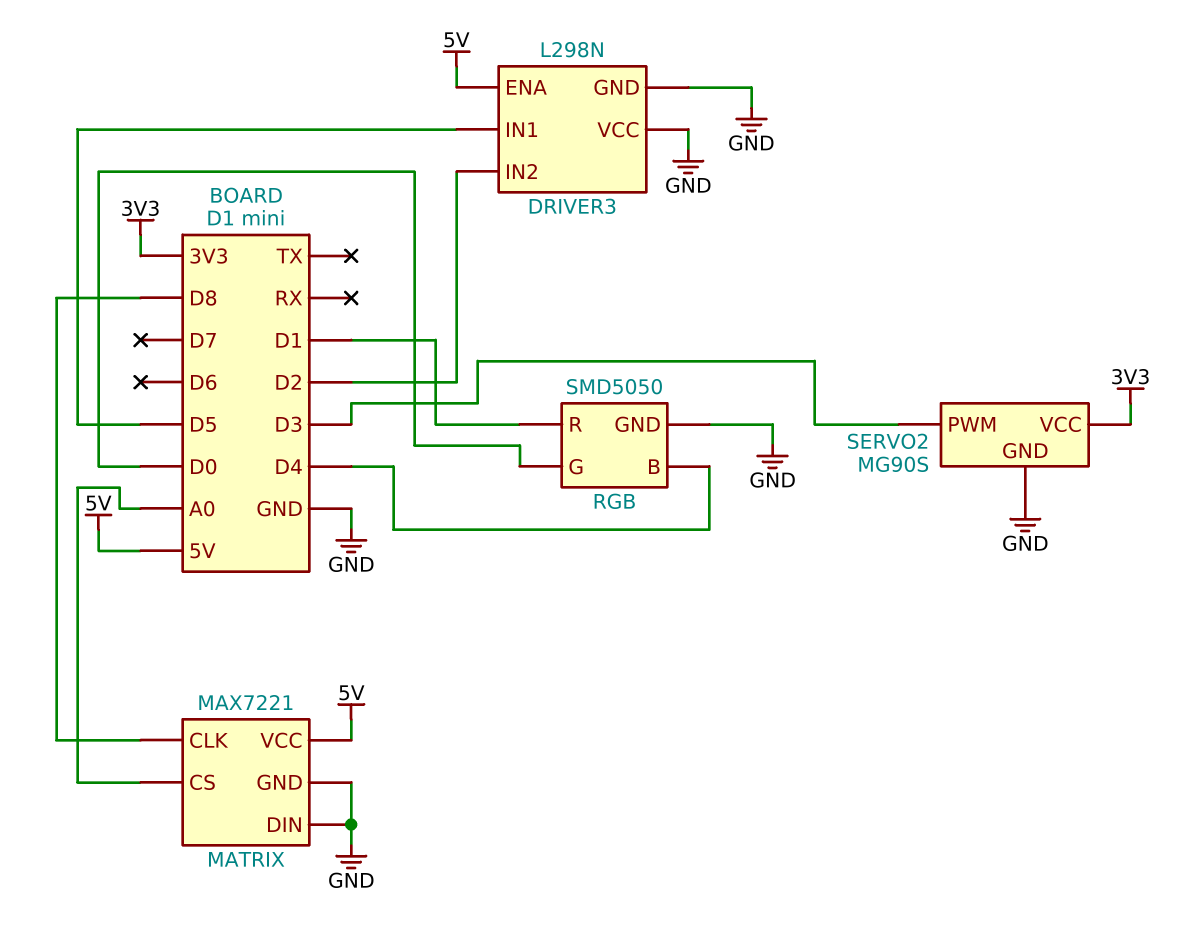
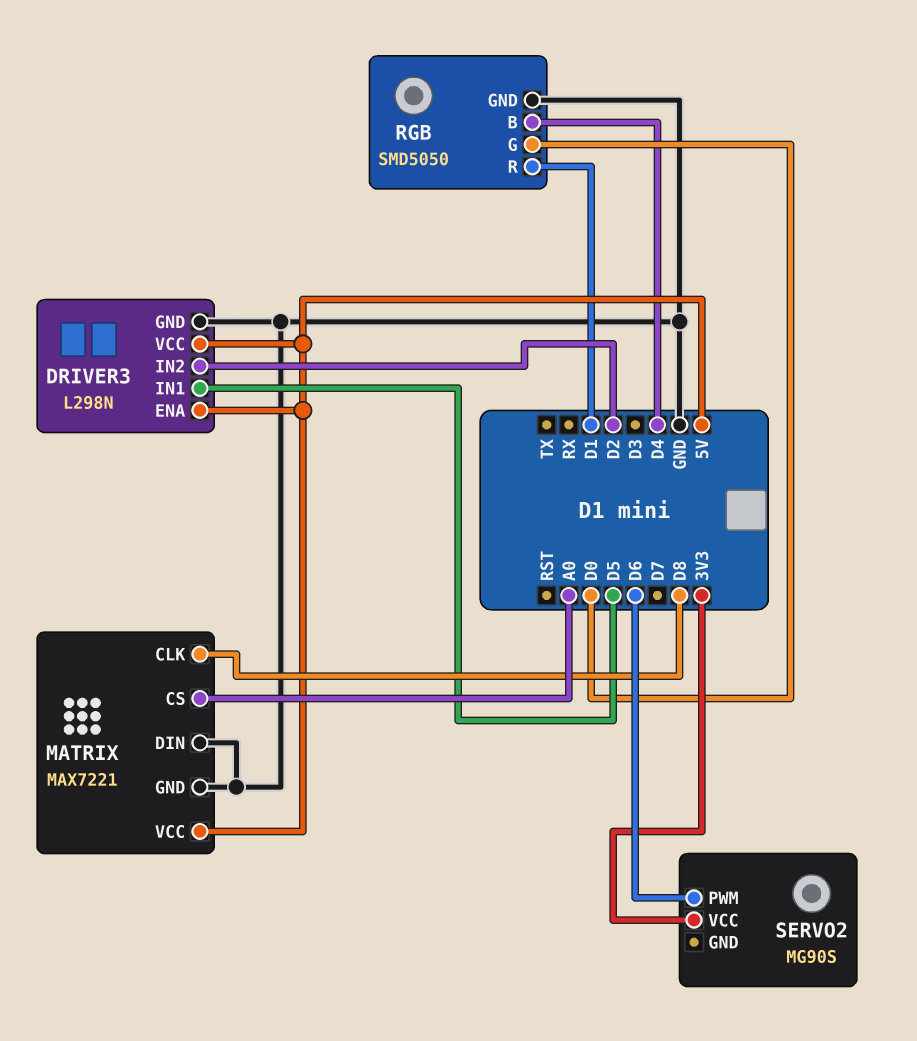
DRIVER3 pin VCC: GND -> 5V
SERVO2 pin GND: GND -> none
SERVO2 pin PWM: D3 -> D6

